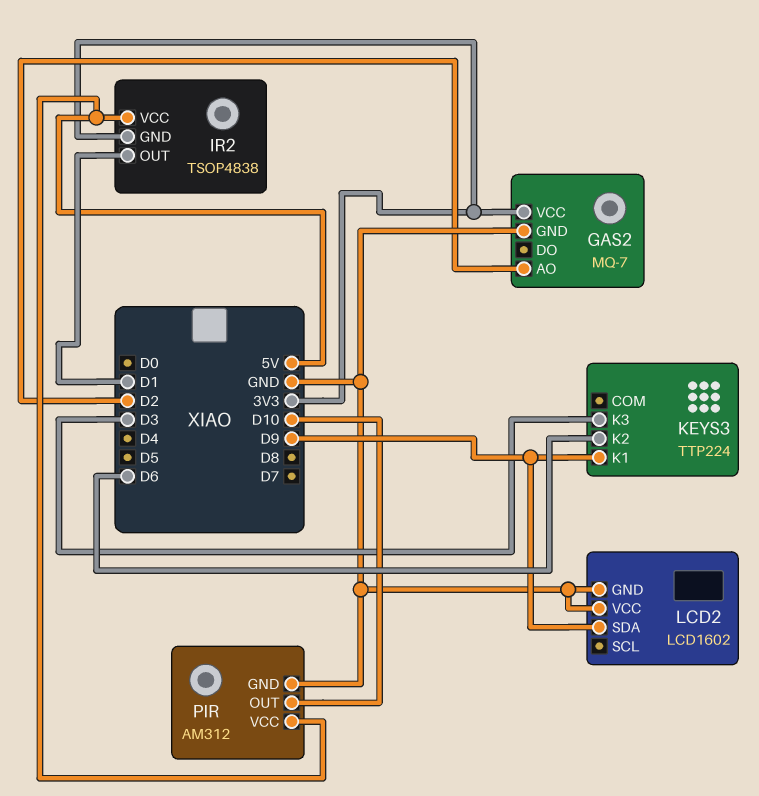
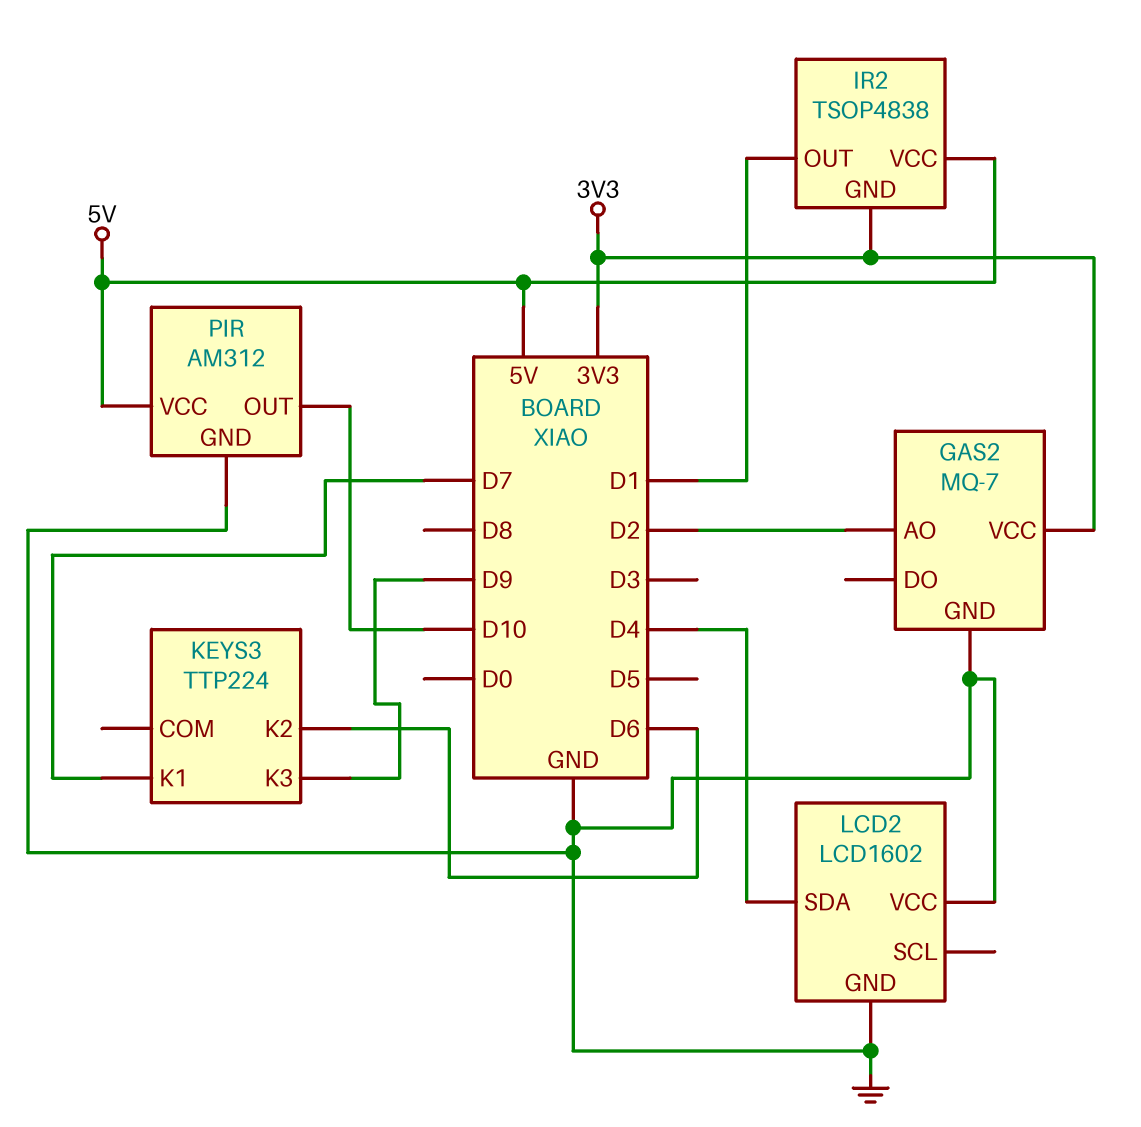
KEYS3 pin K1: D9 -> D7
KEYS3 pin K3: D3 -> D9
LCD2 pin SDA: D9 -> D4

